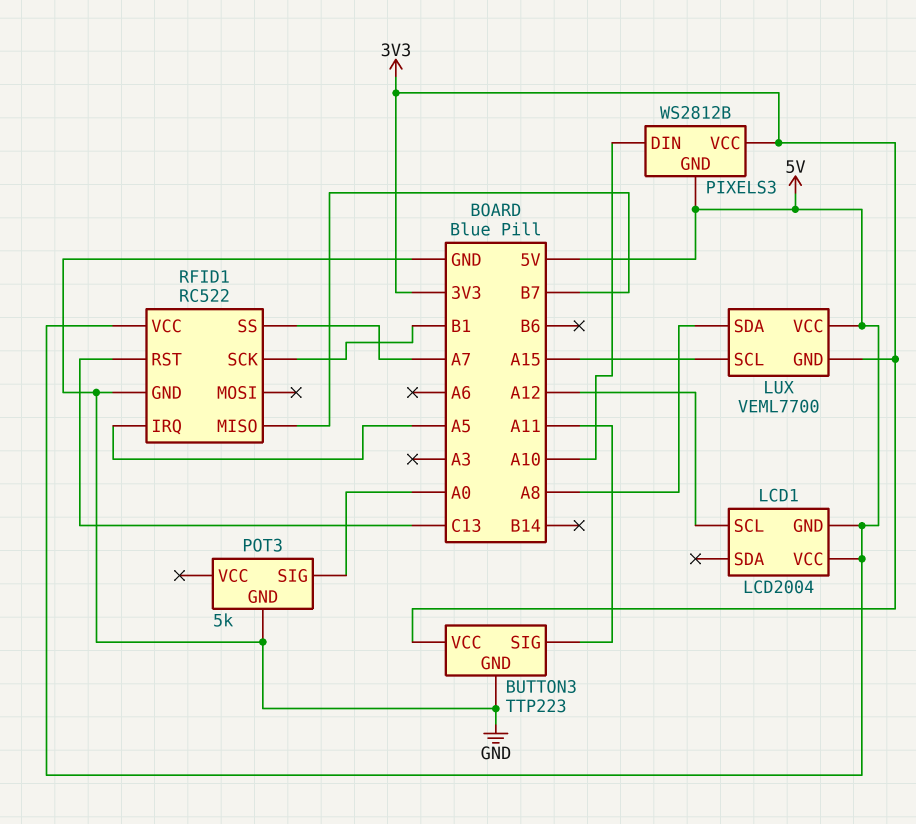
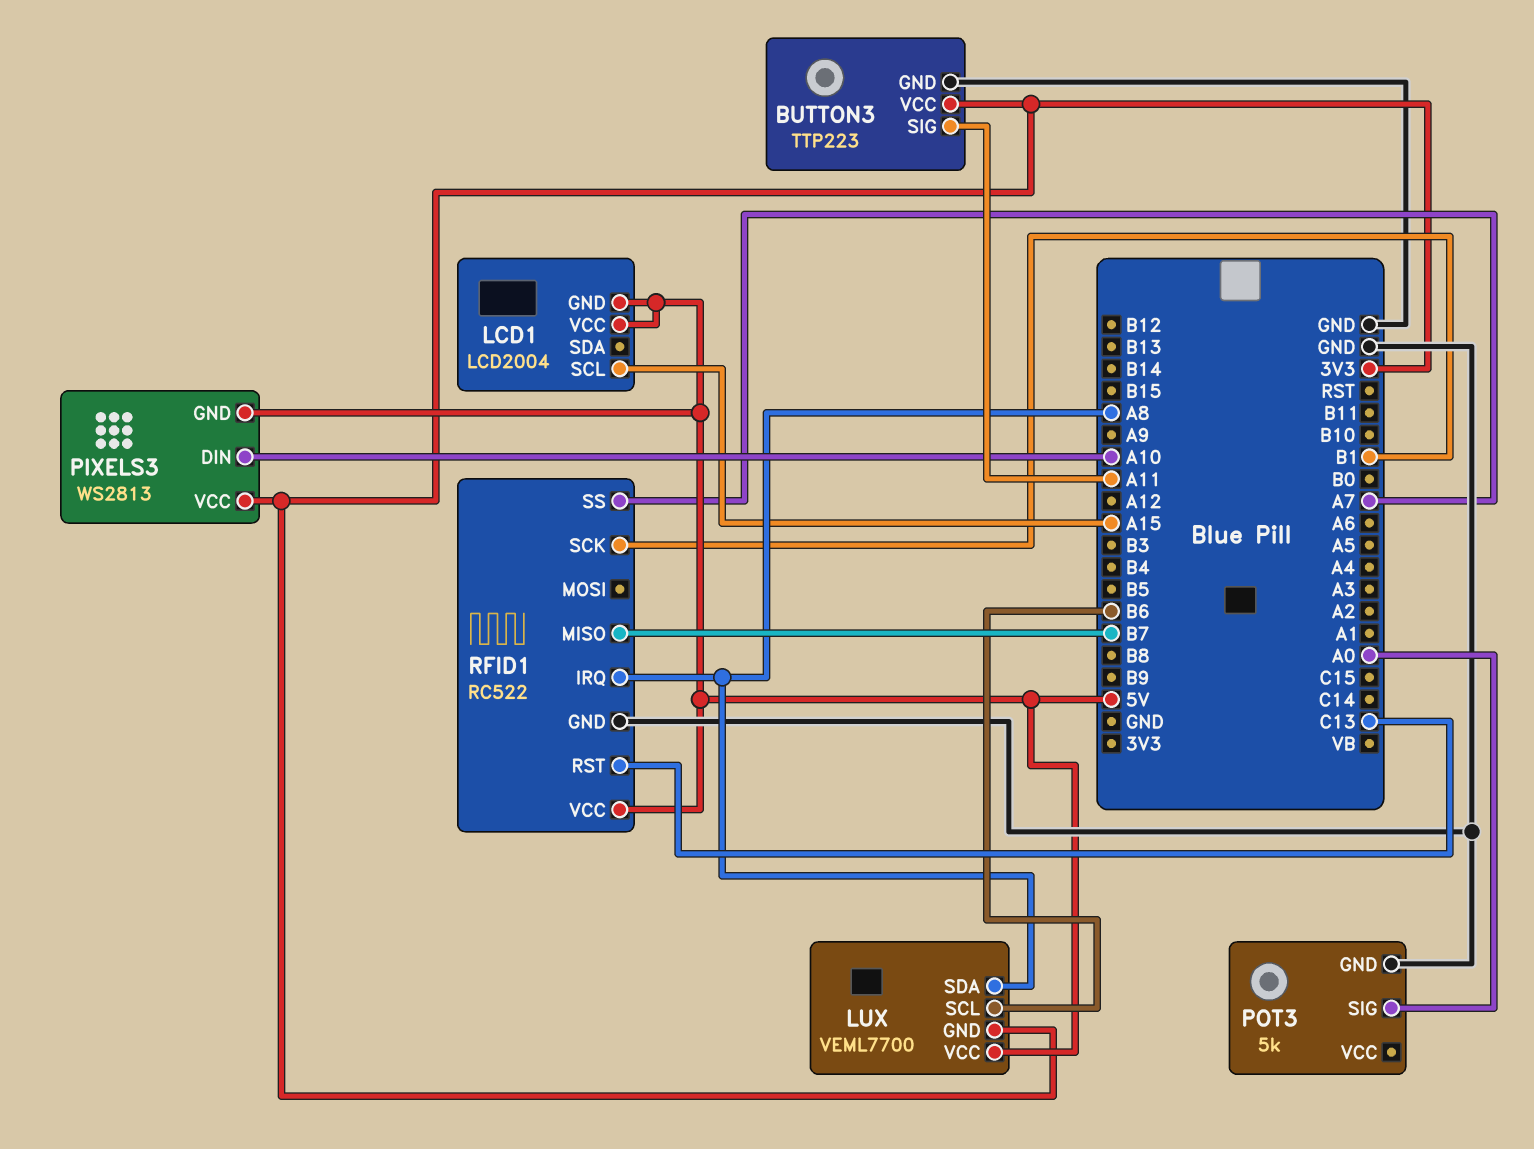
LCD1 pin SCL: A12 -> A15
LUX pin SCL: A15 -> B6
PIXELS3: WS2812B -> WS2813
RFID1 pin IRQ: A5 -> A8

